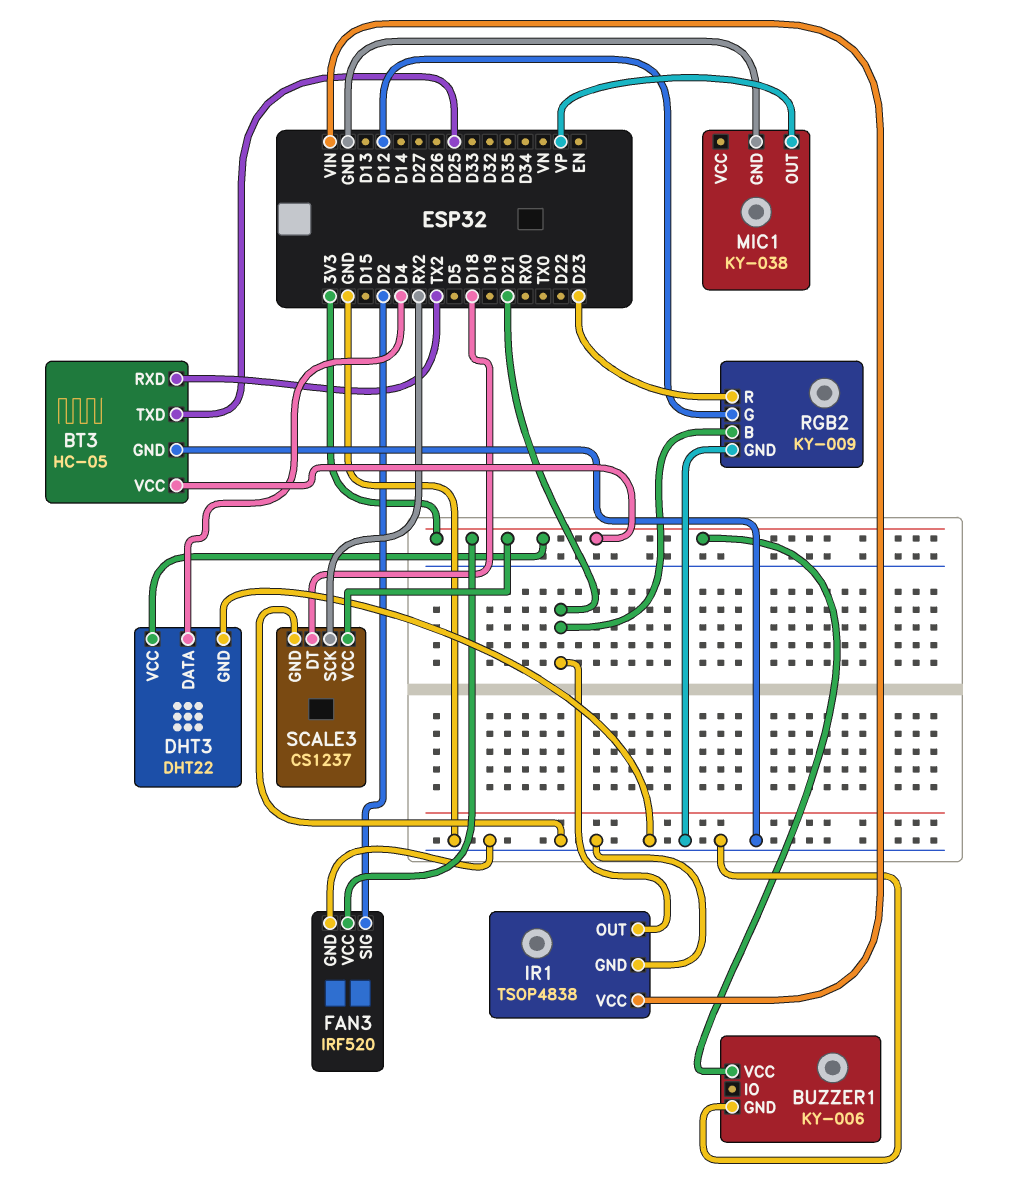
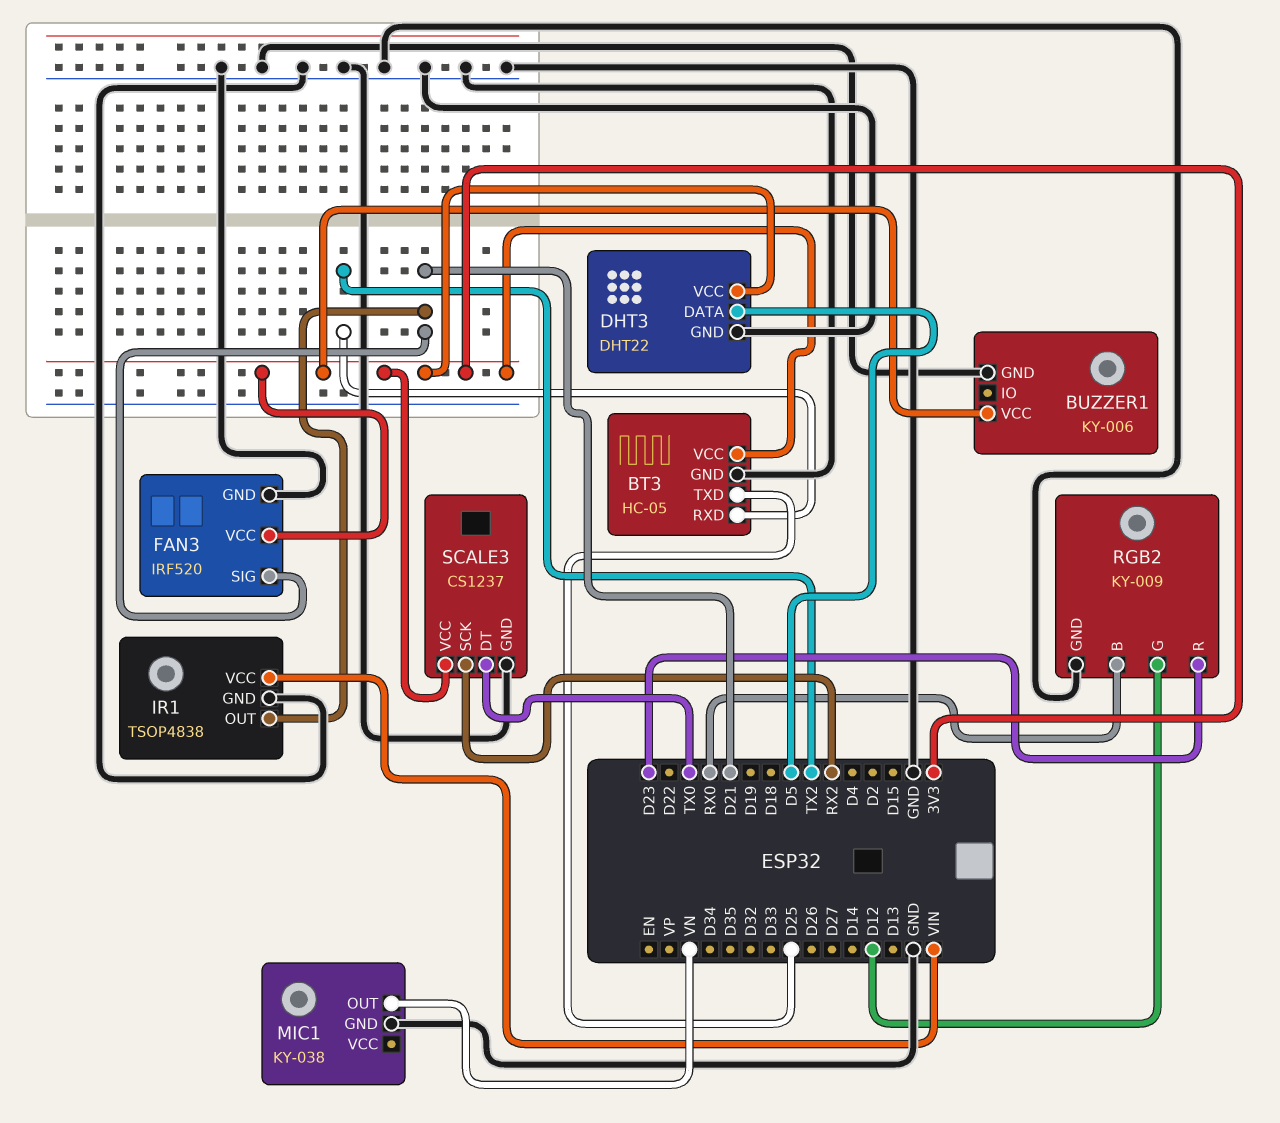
DHT3 pin DATA: D4 -> D5
FAN3 pin SIG: D2 -> D21
MIC1 pin OUT: VP -> VN
RGB2 pin B: D21 -> RX0
SCALE3 pin DT: D18 -> TX0

